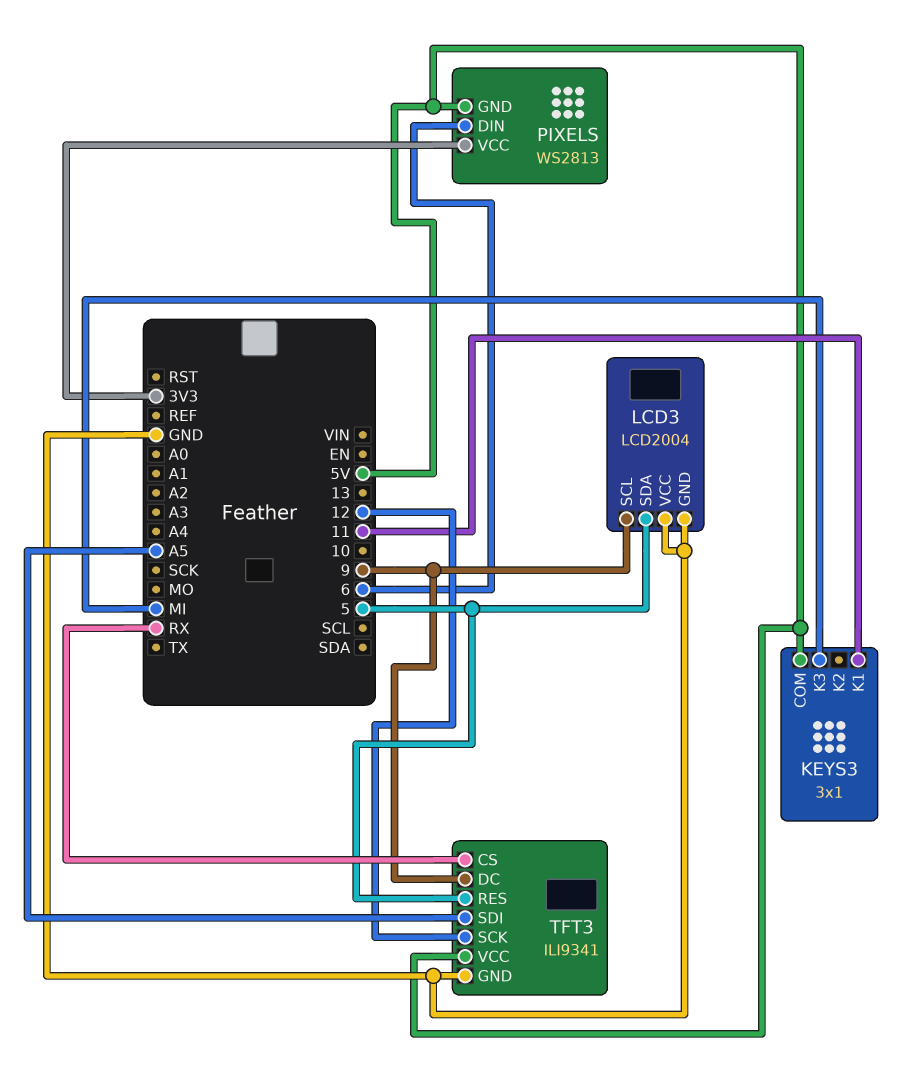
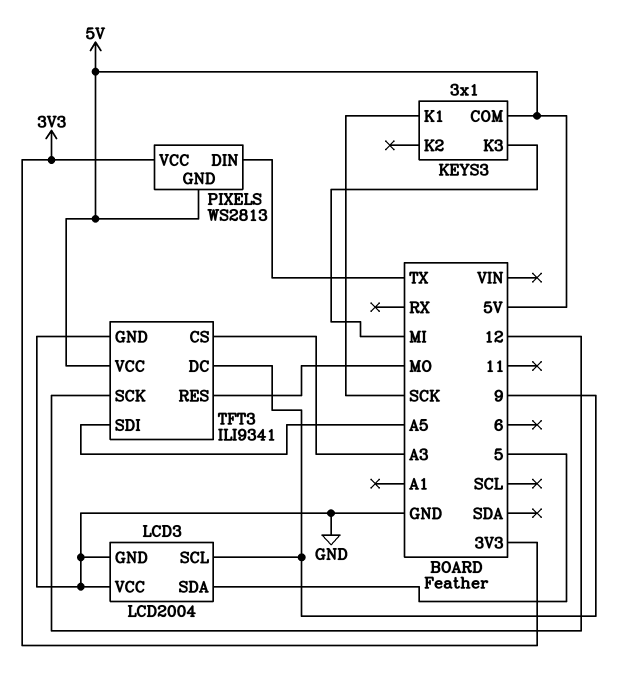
KEYS3 pin K1: 11 -> SCK
PIXELS pin DIN: 6 -> TX
TFT3 pin CS: RX -> A3
TFT3 pin RES: 5 -> MO

